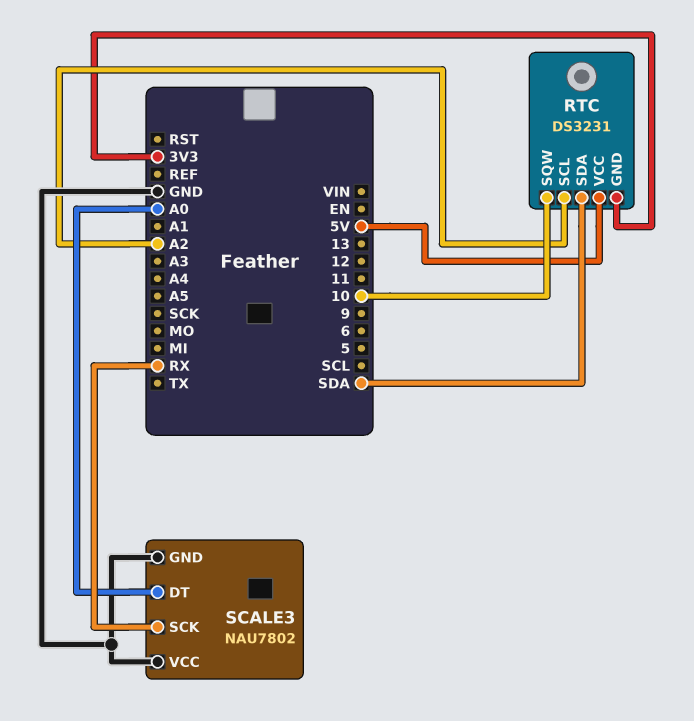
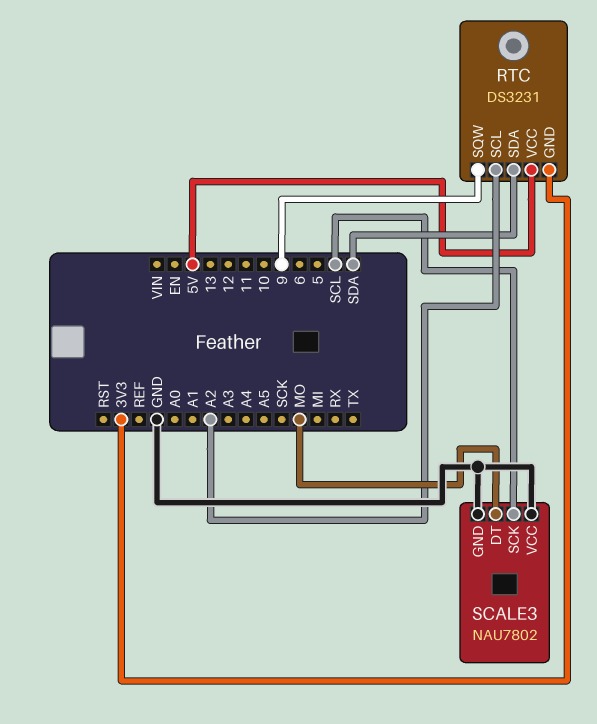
RTC pin SQW: 10 -> 9
SCALE3 pin DT: A0 -> MO
SCALE3 pin SCK: RX -> SCL

